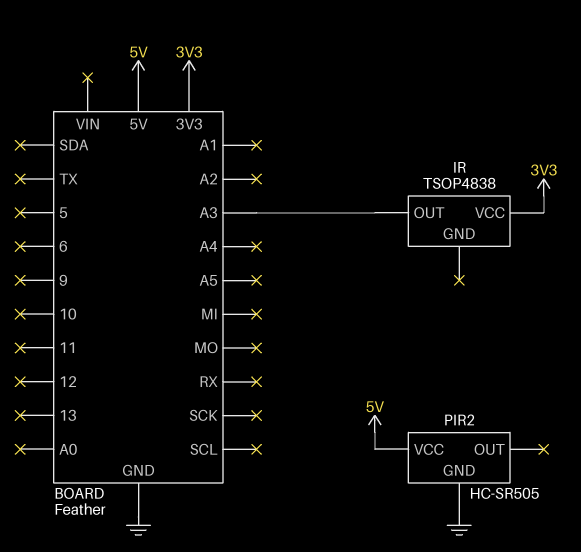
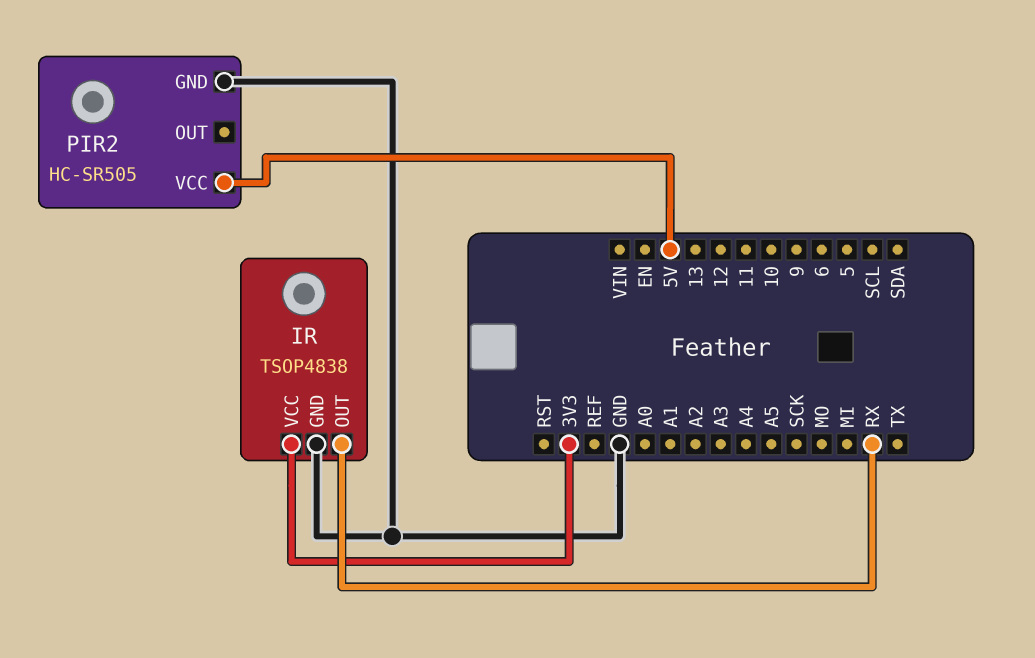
IR pin GND: none -> GND
IR pin OUT: A3 -> RX

